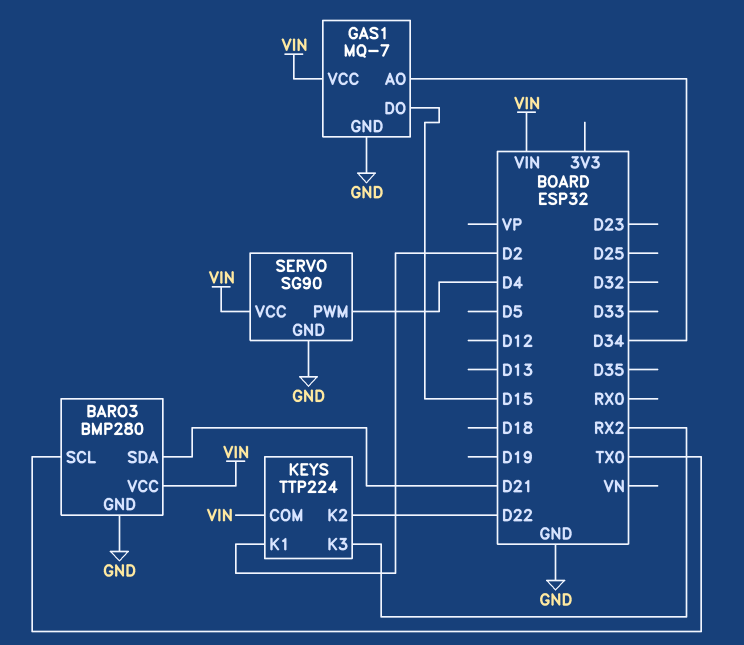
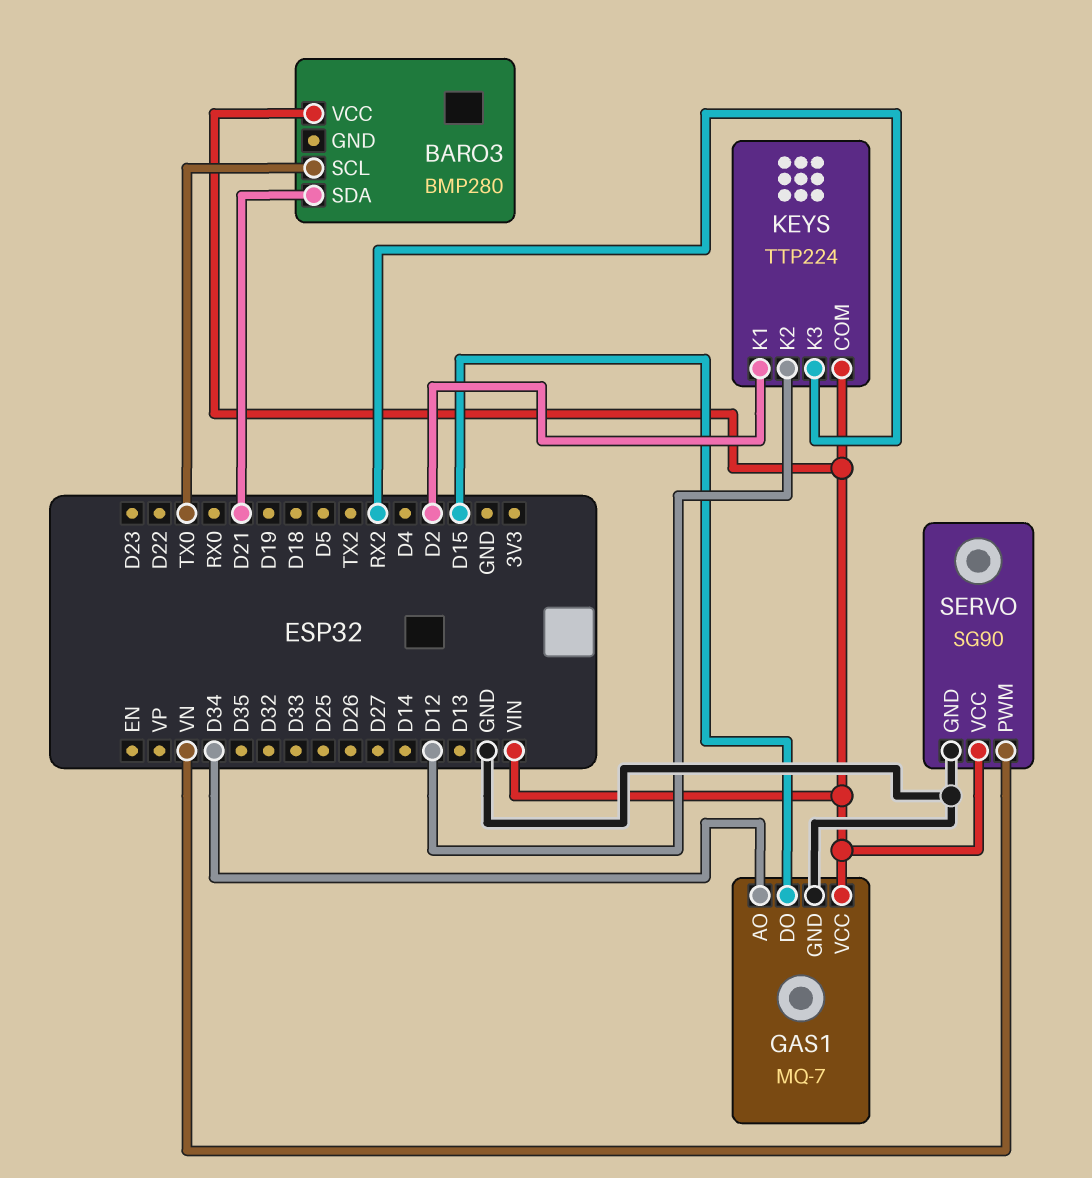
BARO3 pin GND: GND -> none
KEYS pin K2: D22 -> D12
SERVO pin PWM: D4 -> VN

